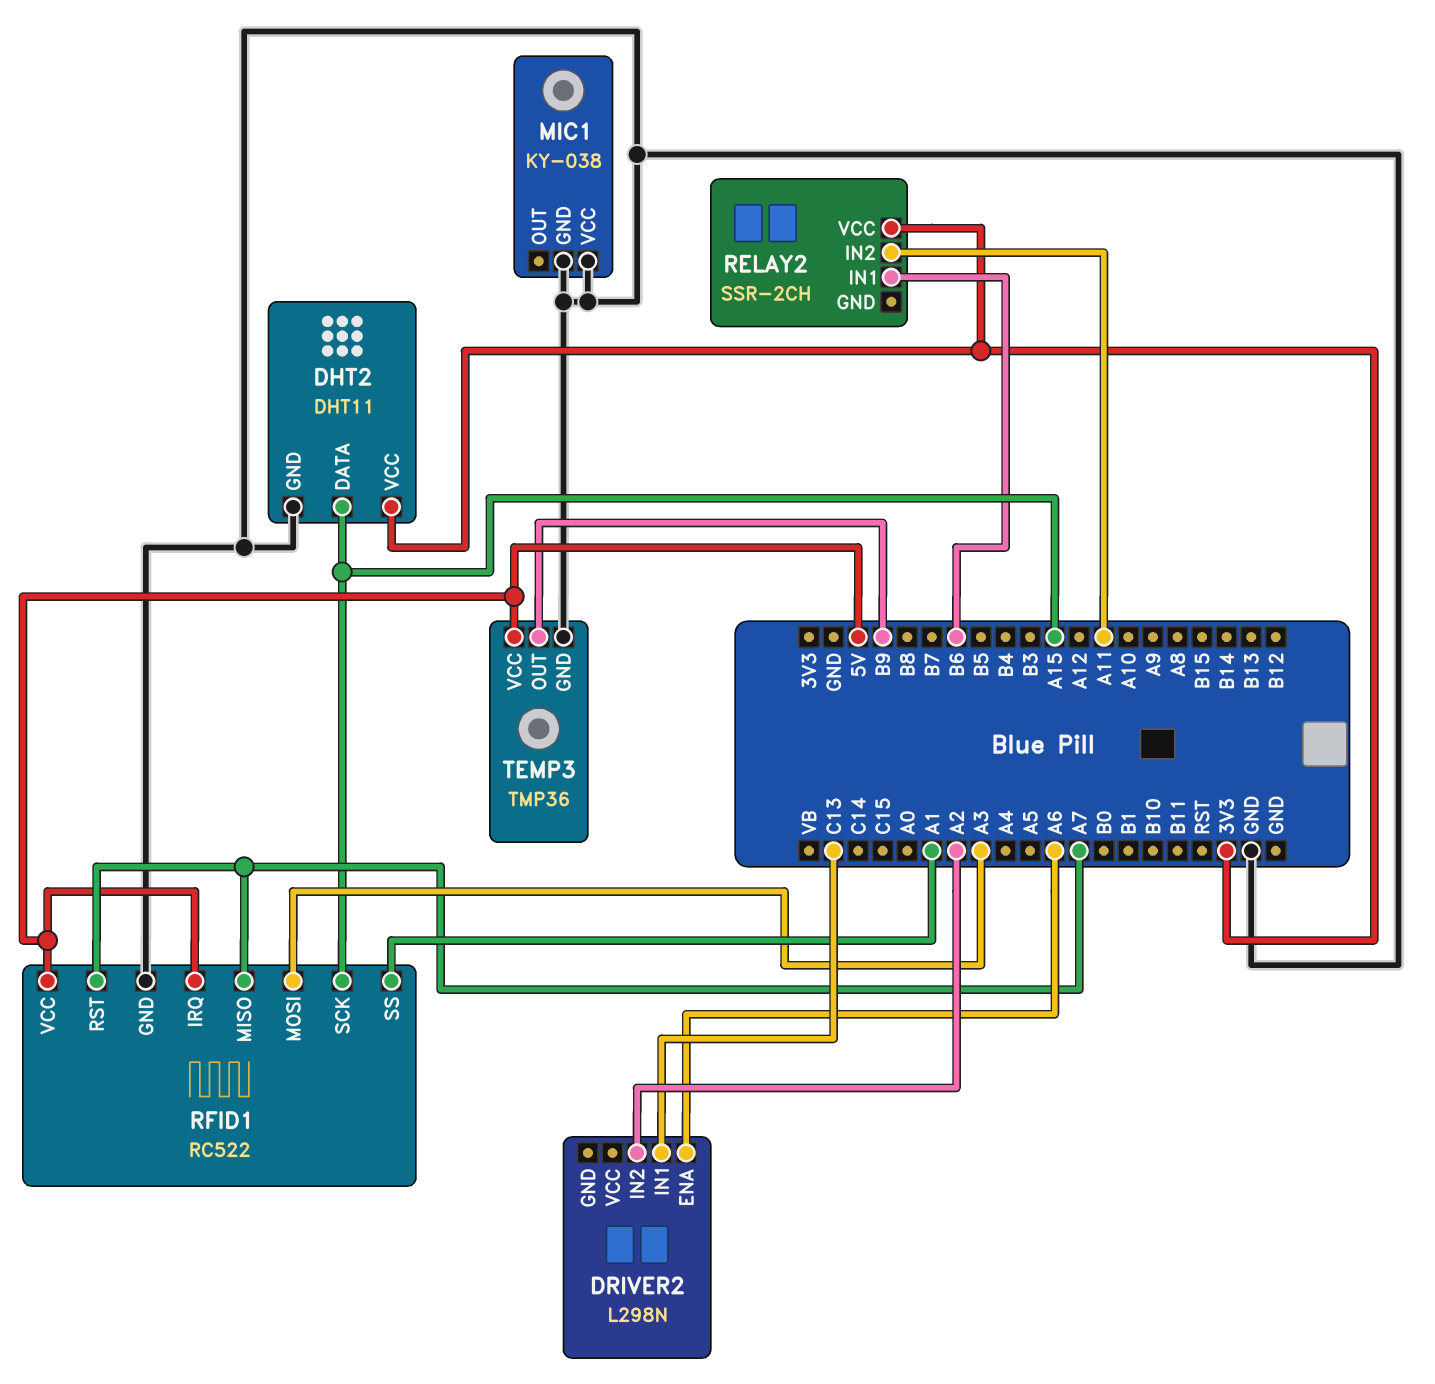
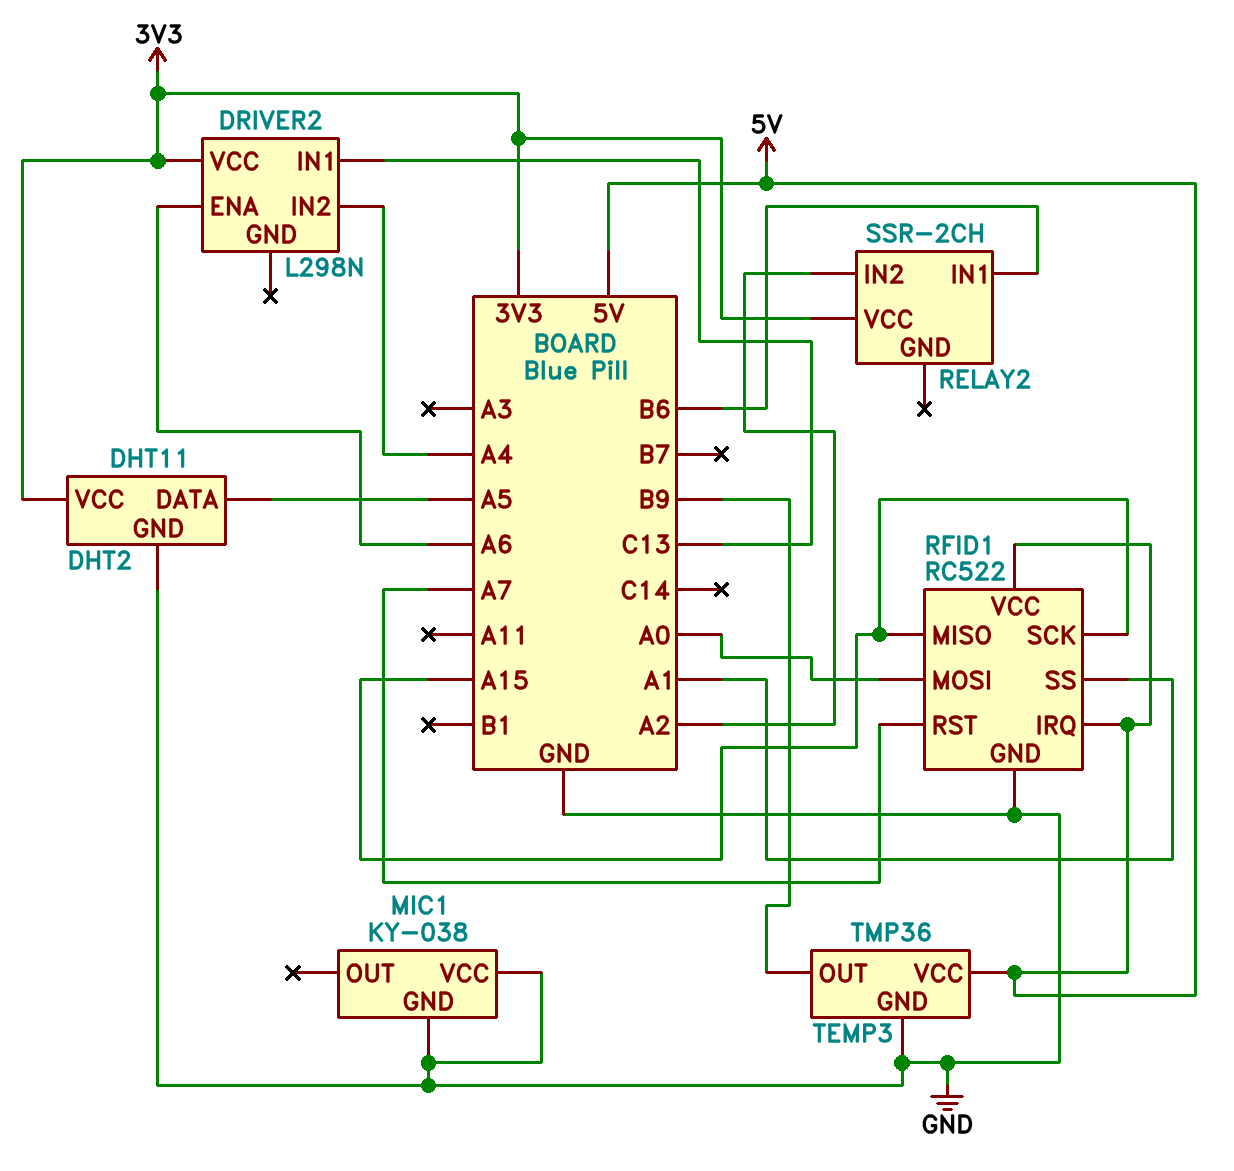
DHT2 pin DATA: A15 -> A5
DRIVER2 pin IN2: A2 -> A4
DRIVER2 pin VCC: none -> 3V3
RELAY2 pin IN2: A11 -> A2
RFID1 pin MISO: A7 -> A15
RFID1 pin MOSI: A3 -> A0

